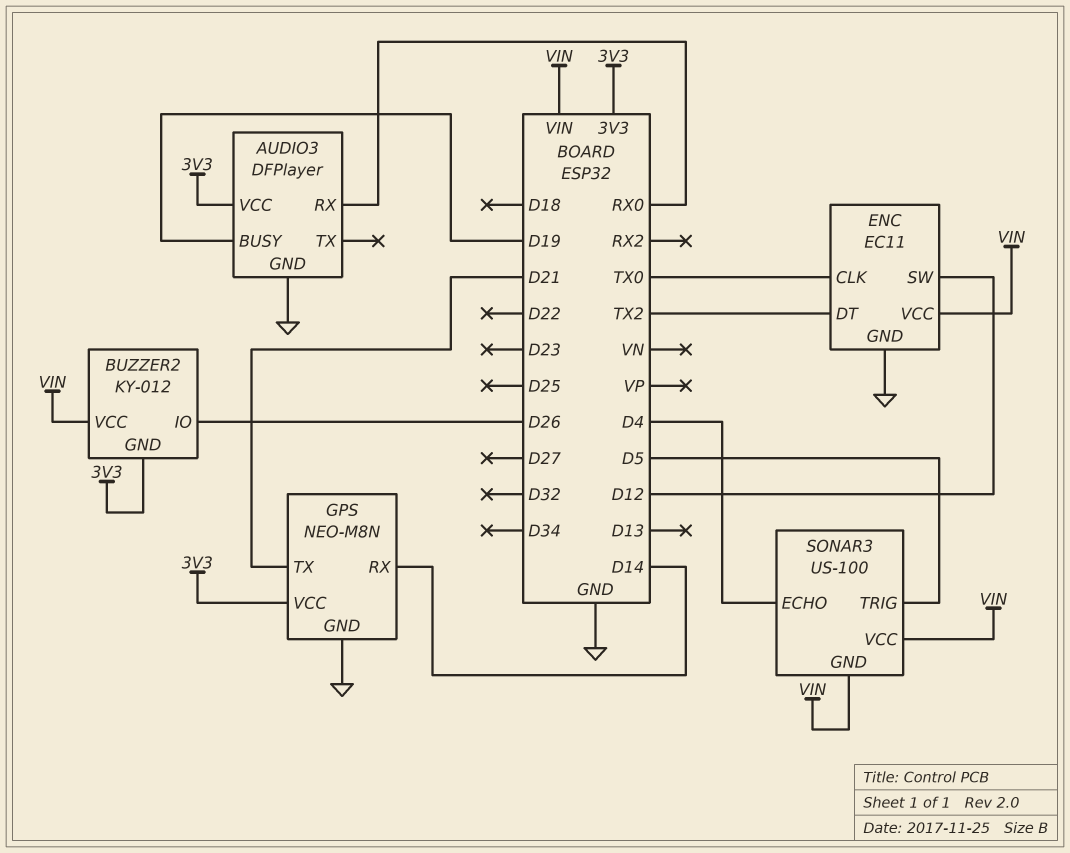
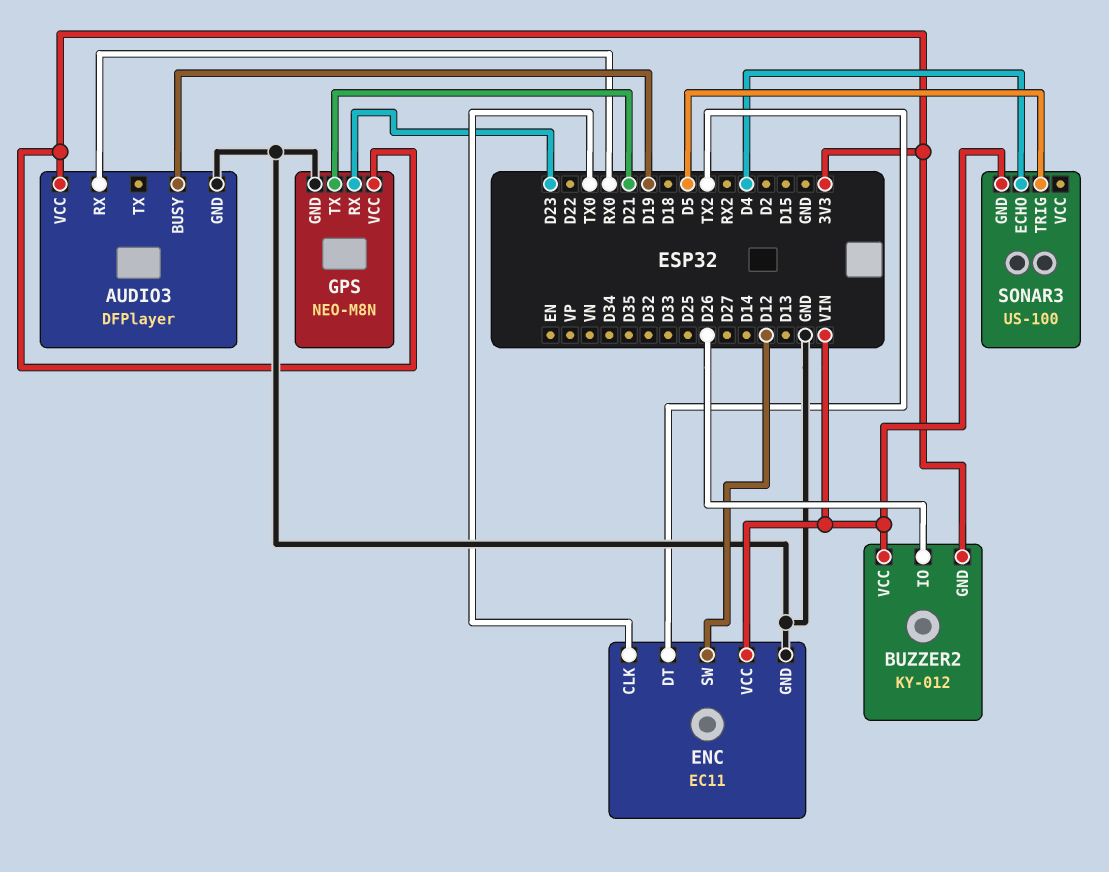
GPS pin RX: D14 -> D23
SONAR3 pin VCC: VIN -> none

